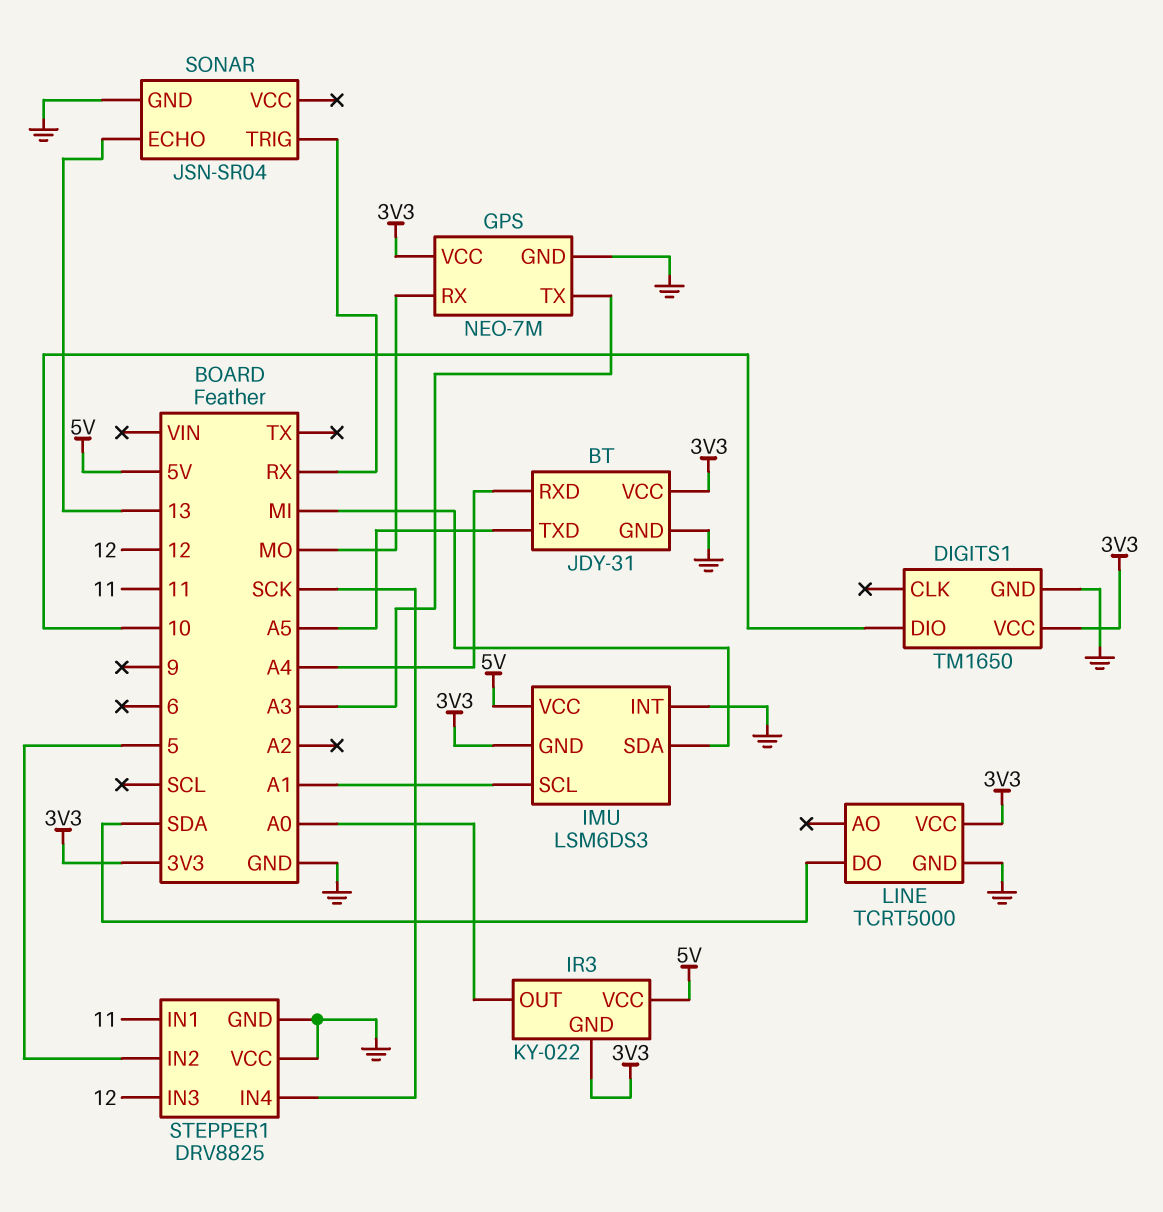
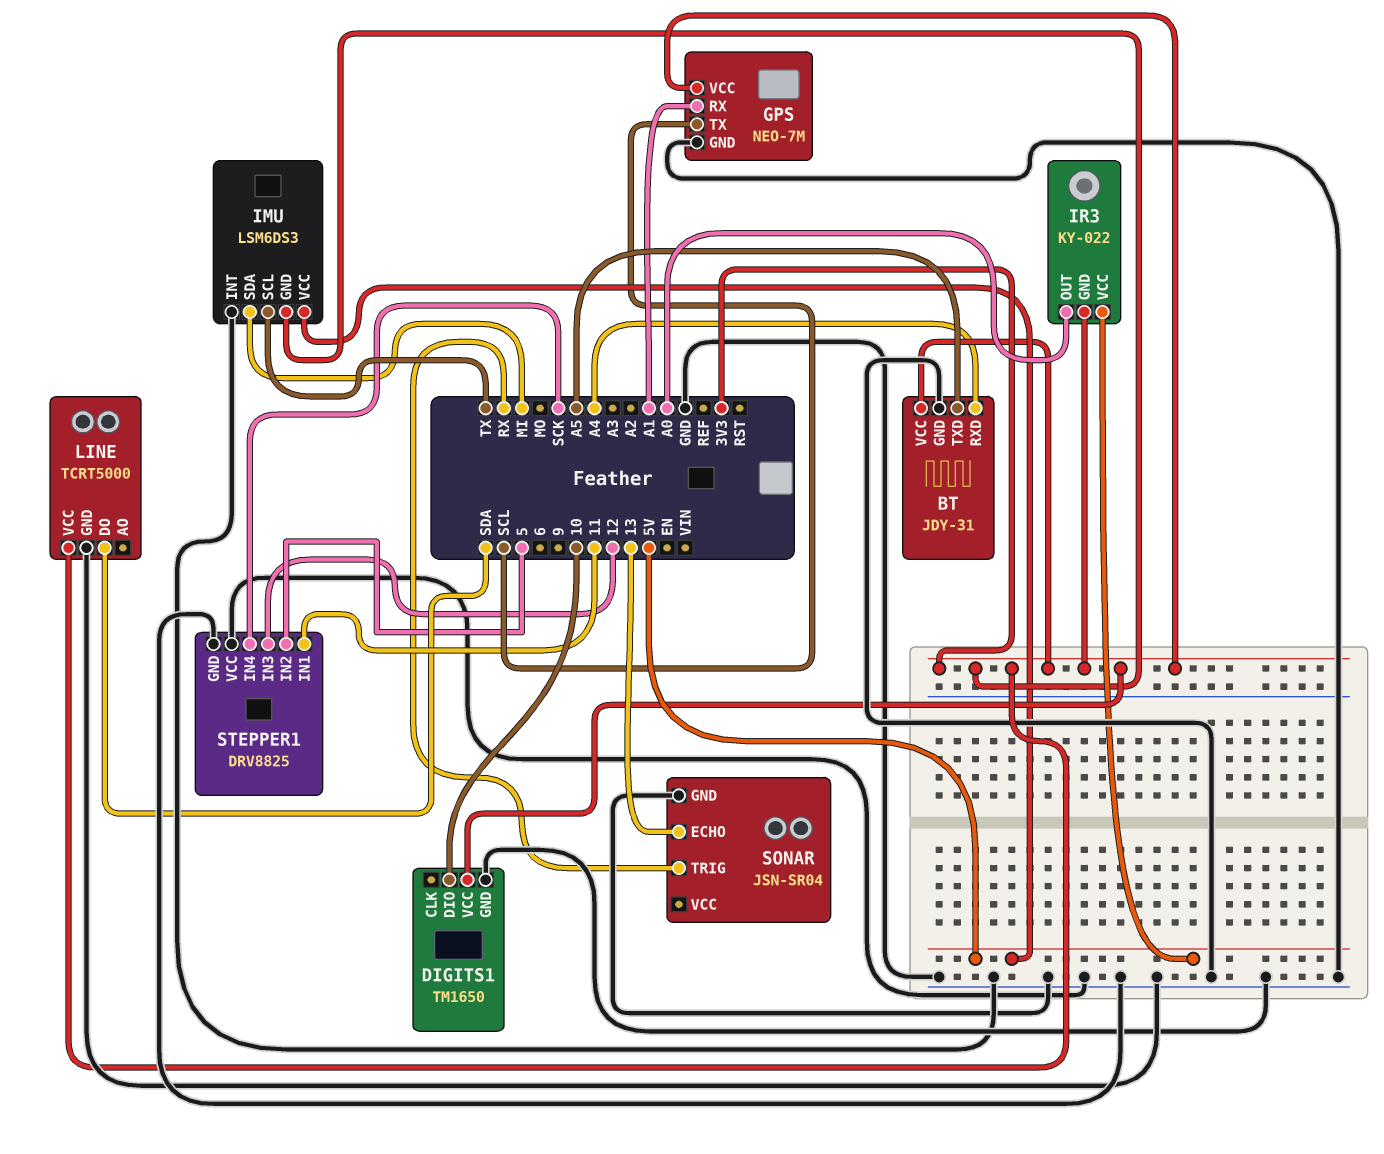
GPS pin RX: MO -> A1
GPS pin TX: A3 -> SCL
IMU pin SCL: A1 -> TX

